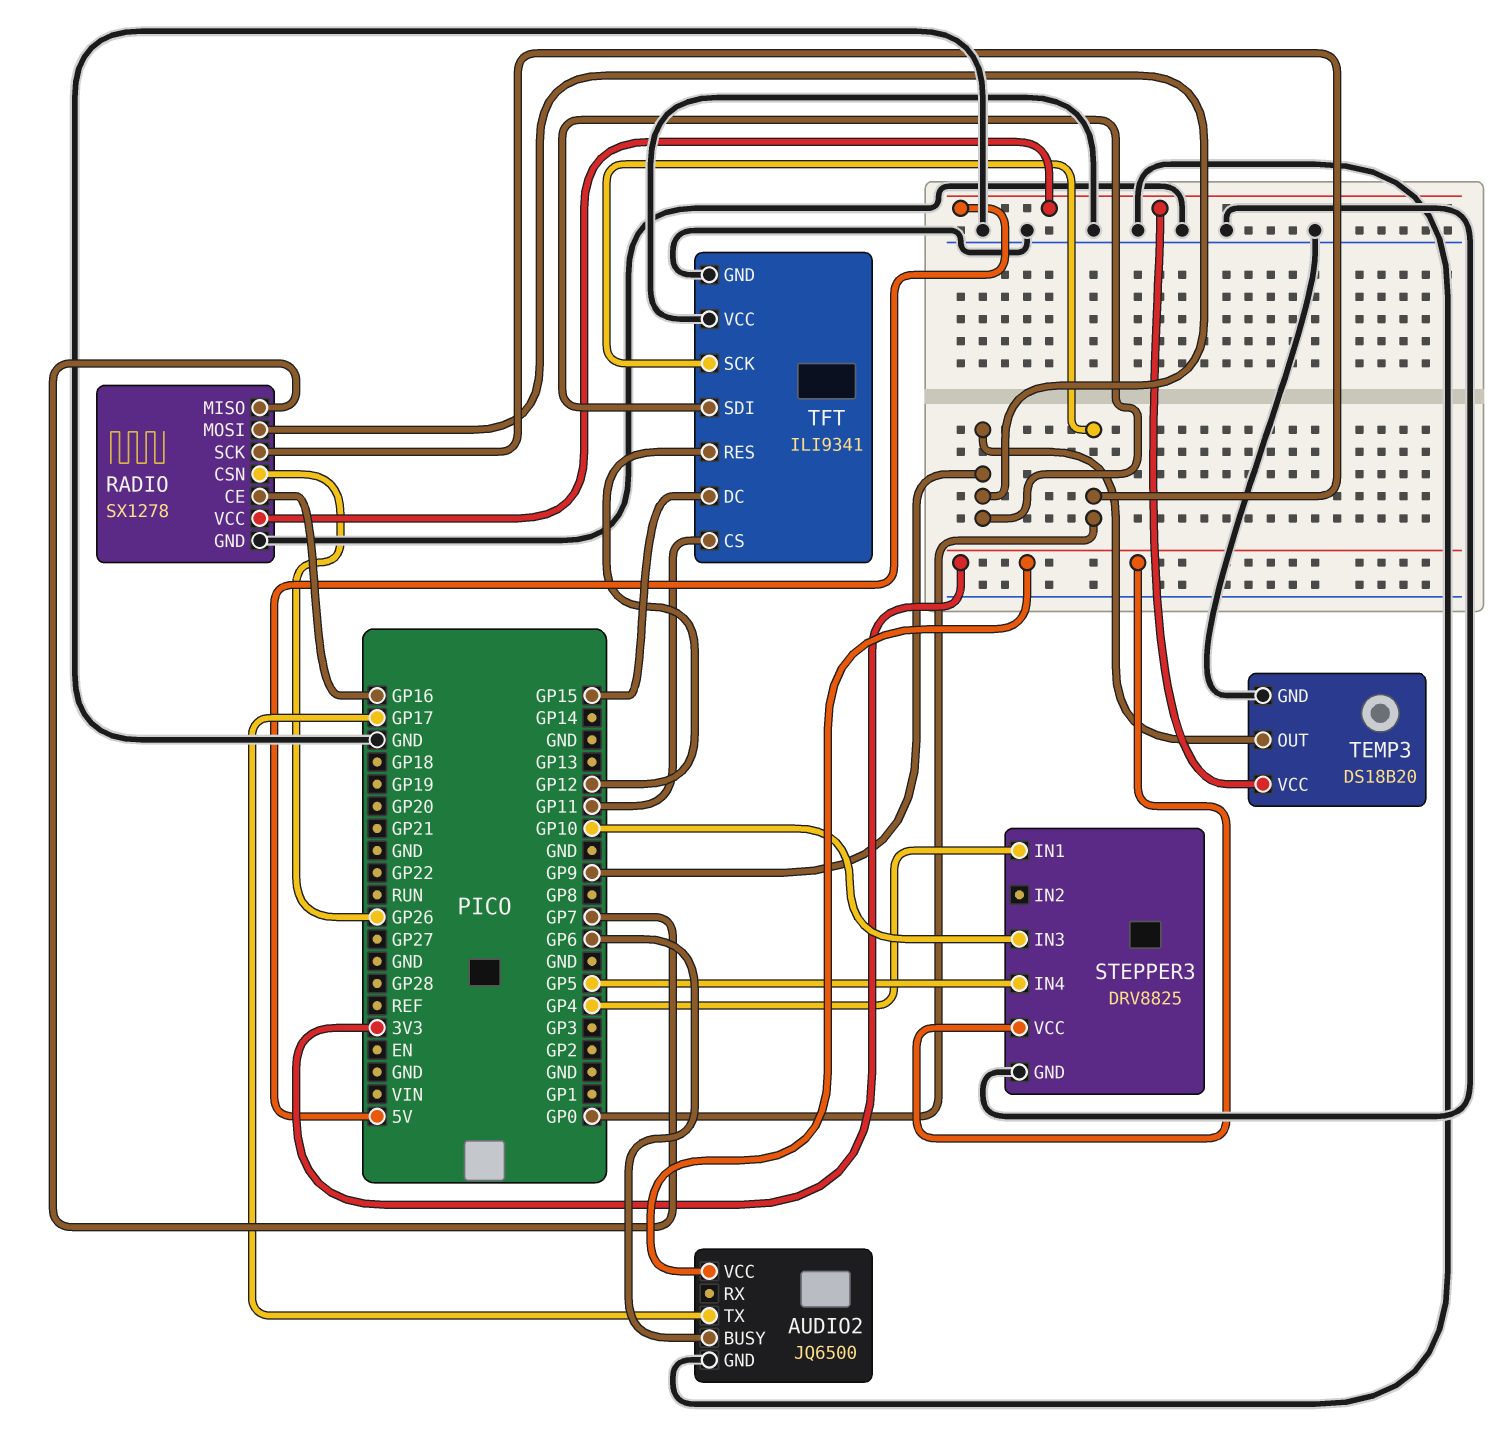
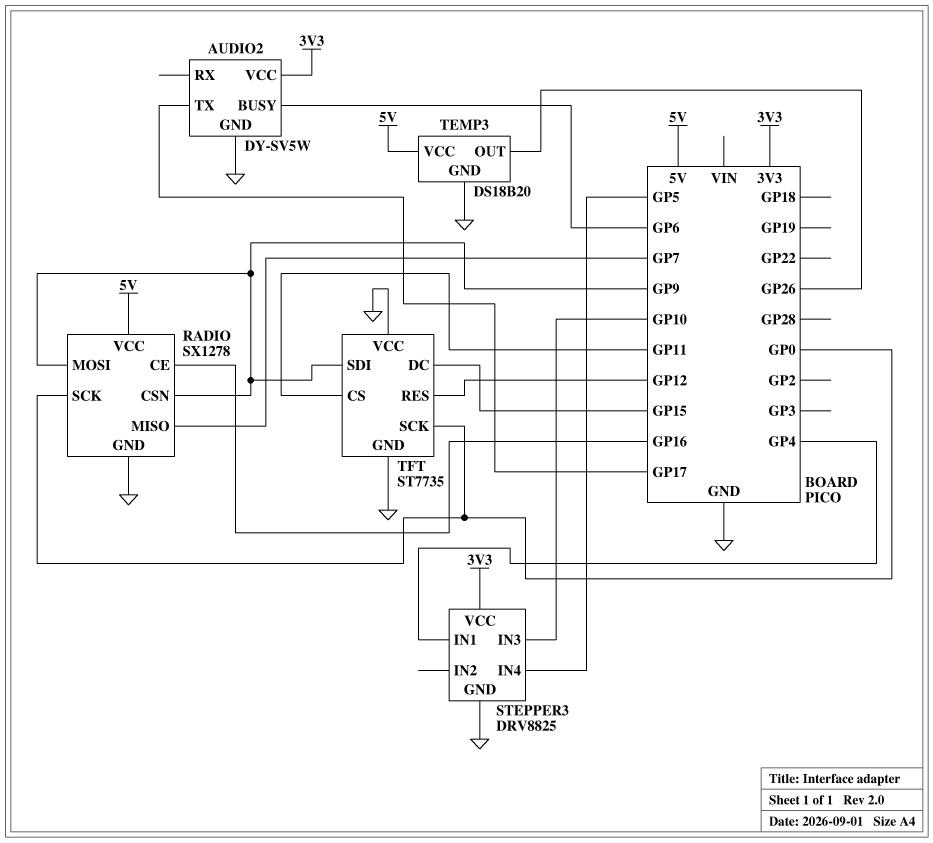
AUDIO2: JQ6500 -> DY-SV5W
RADIO pin CSN: GP26 -> GP9
TEMP3 pin OUT: GP9 -> GP26
TFT: ILI9341 -> ST7735

